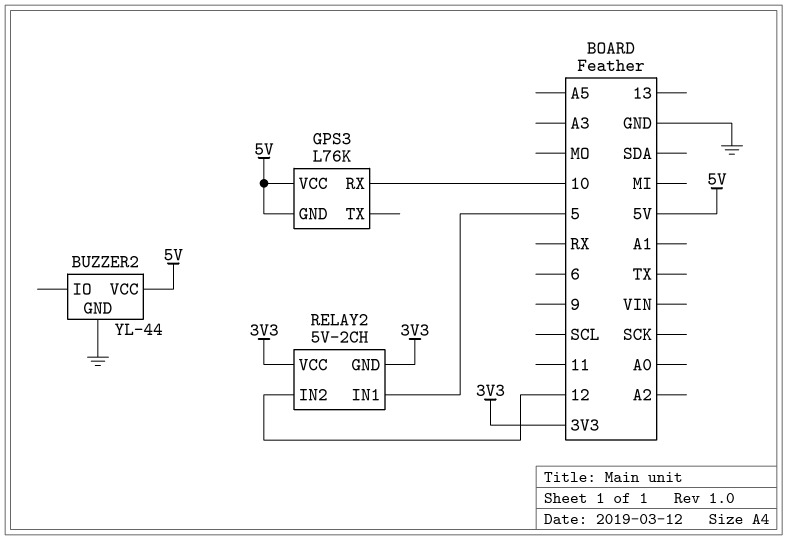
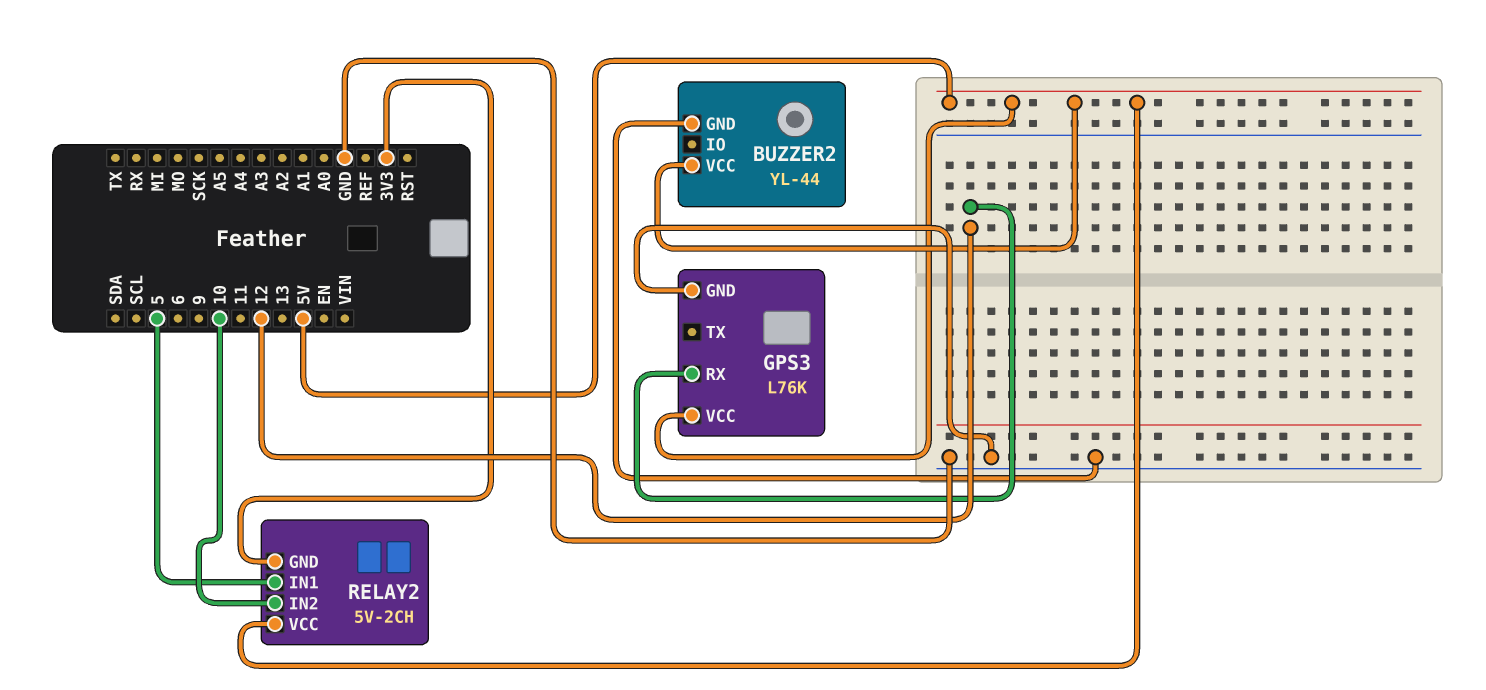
GPS3 pin GND: 5V -> GND
GPS3 pin RX: 10 -> 12
RELAY2 pin IN2: 12 -> 10
RELAY2 pin VCC: 3V3 -> 5V

